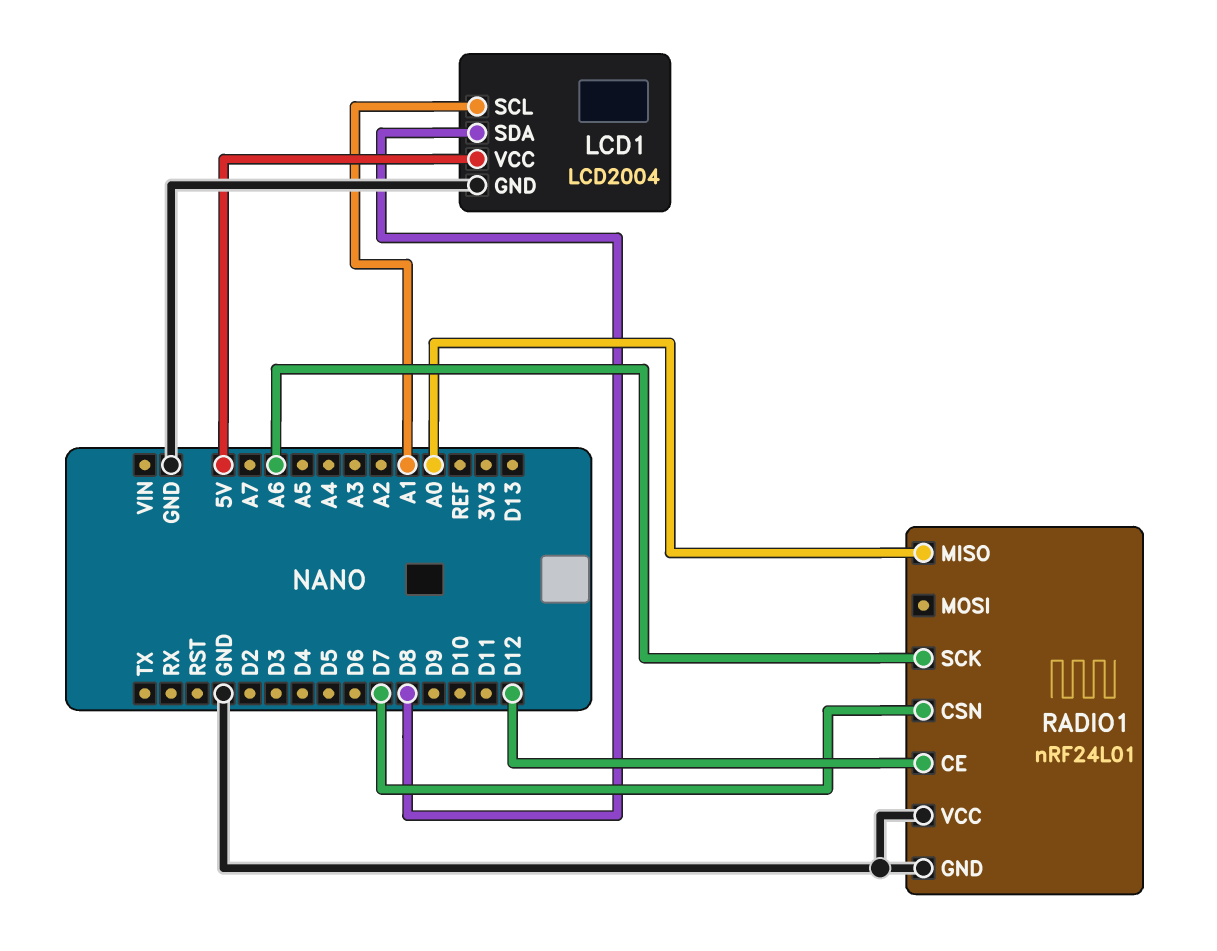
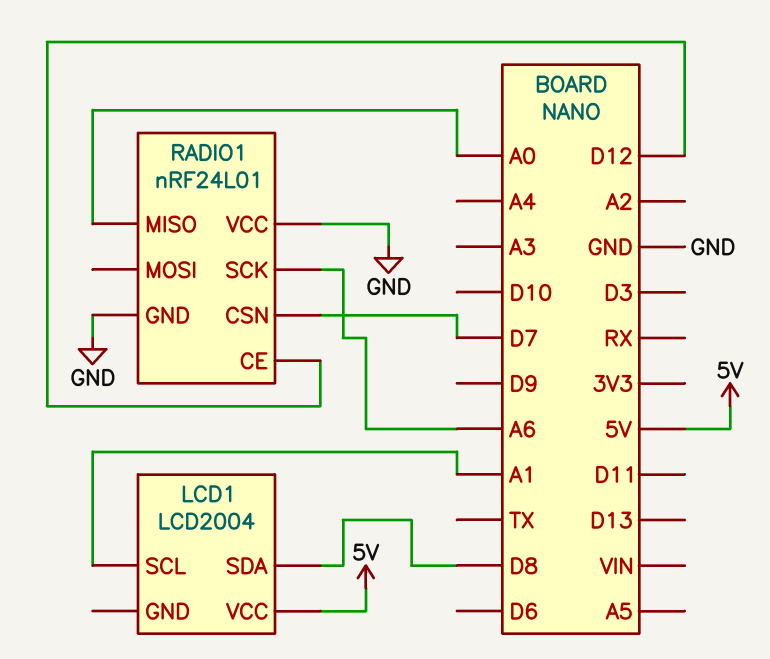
LCD1 pin GND: GND -> none

